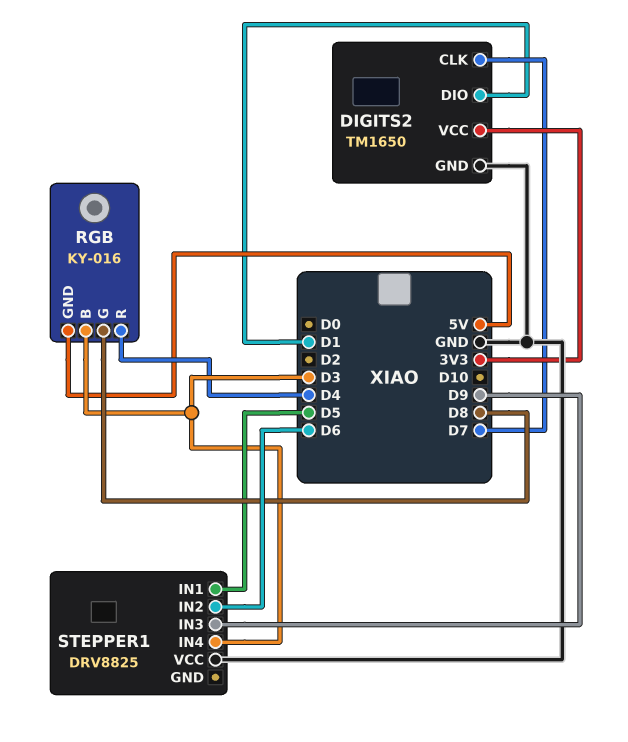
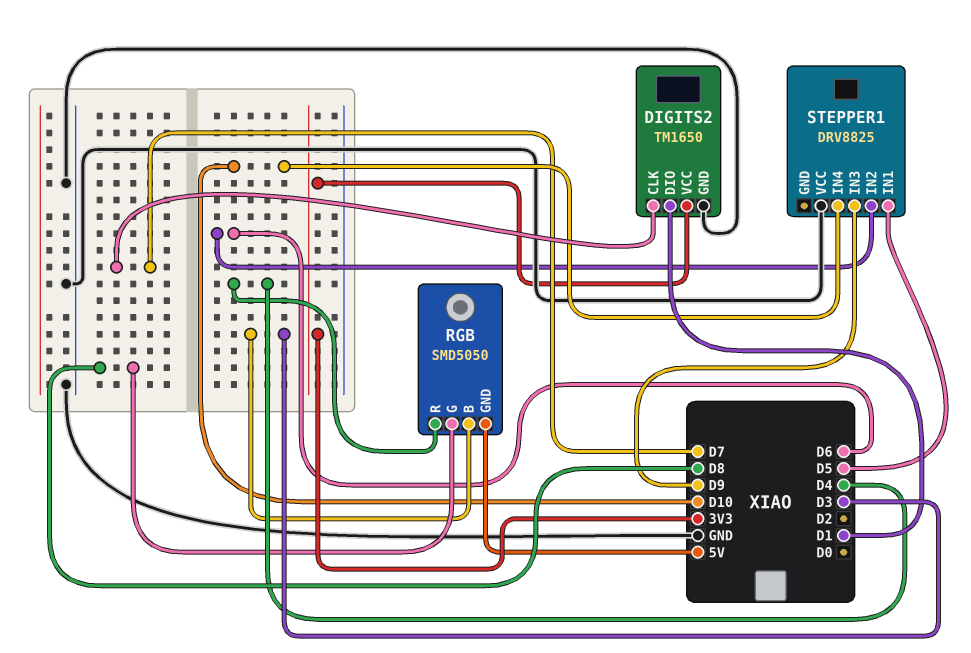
RGB: KY-016 -> SMD5050
STEPPER1 pin IN4: D3 -> D10

